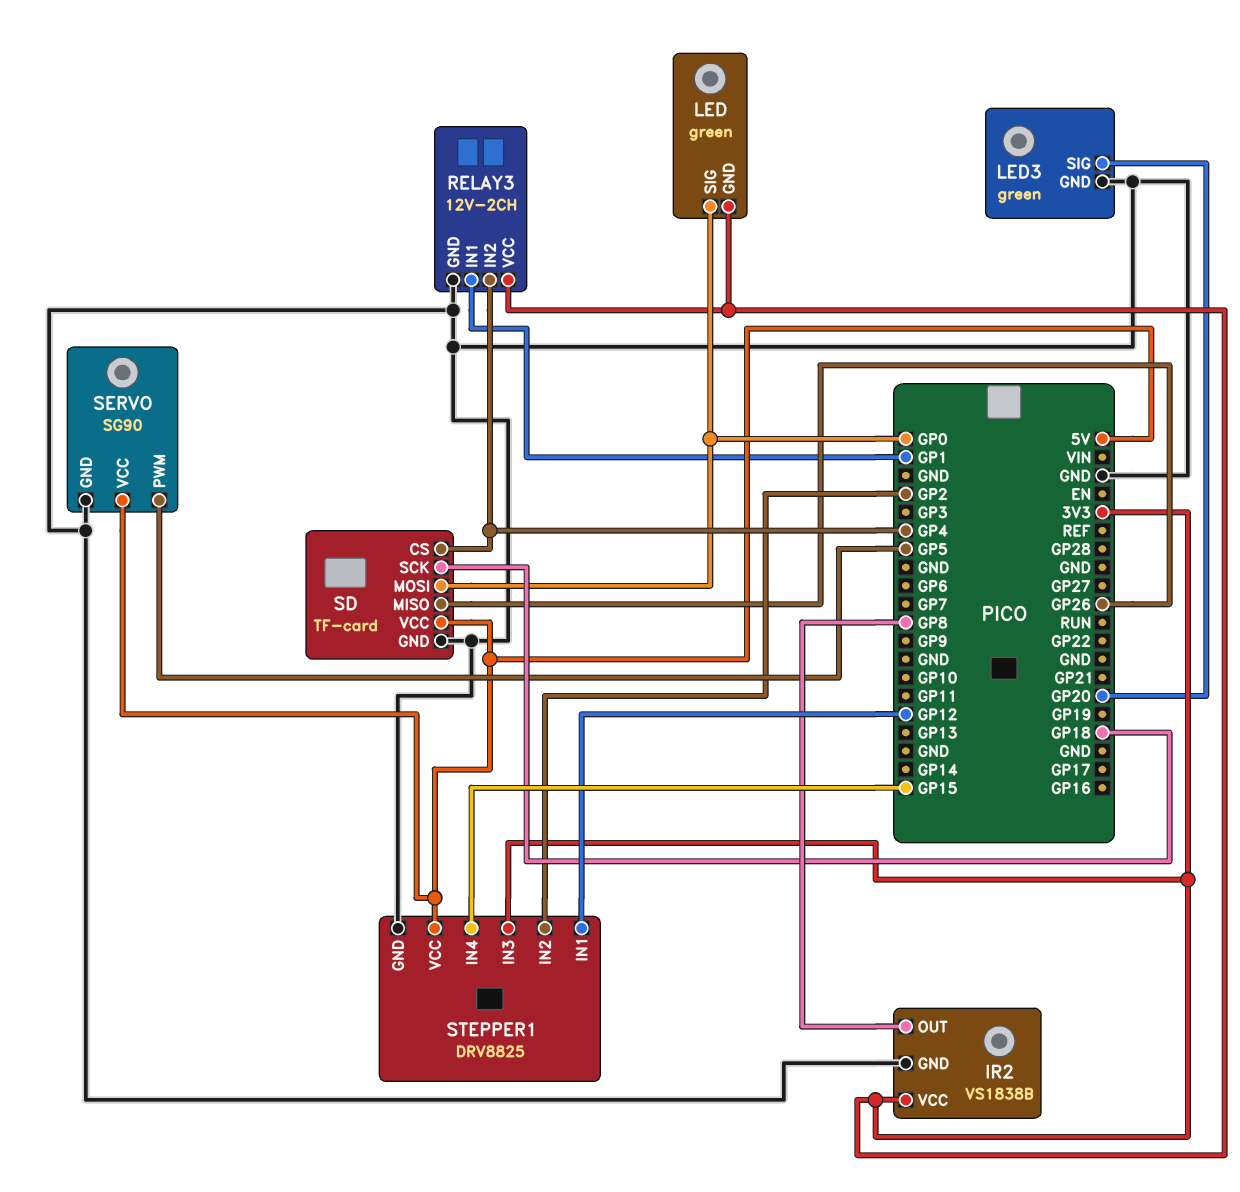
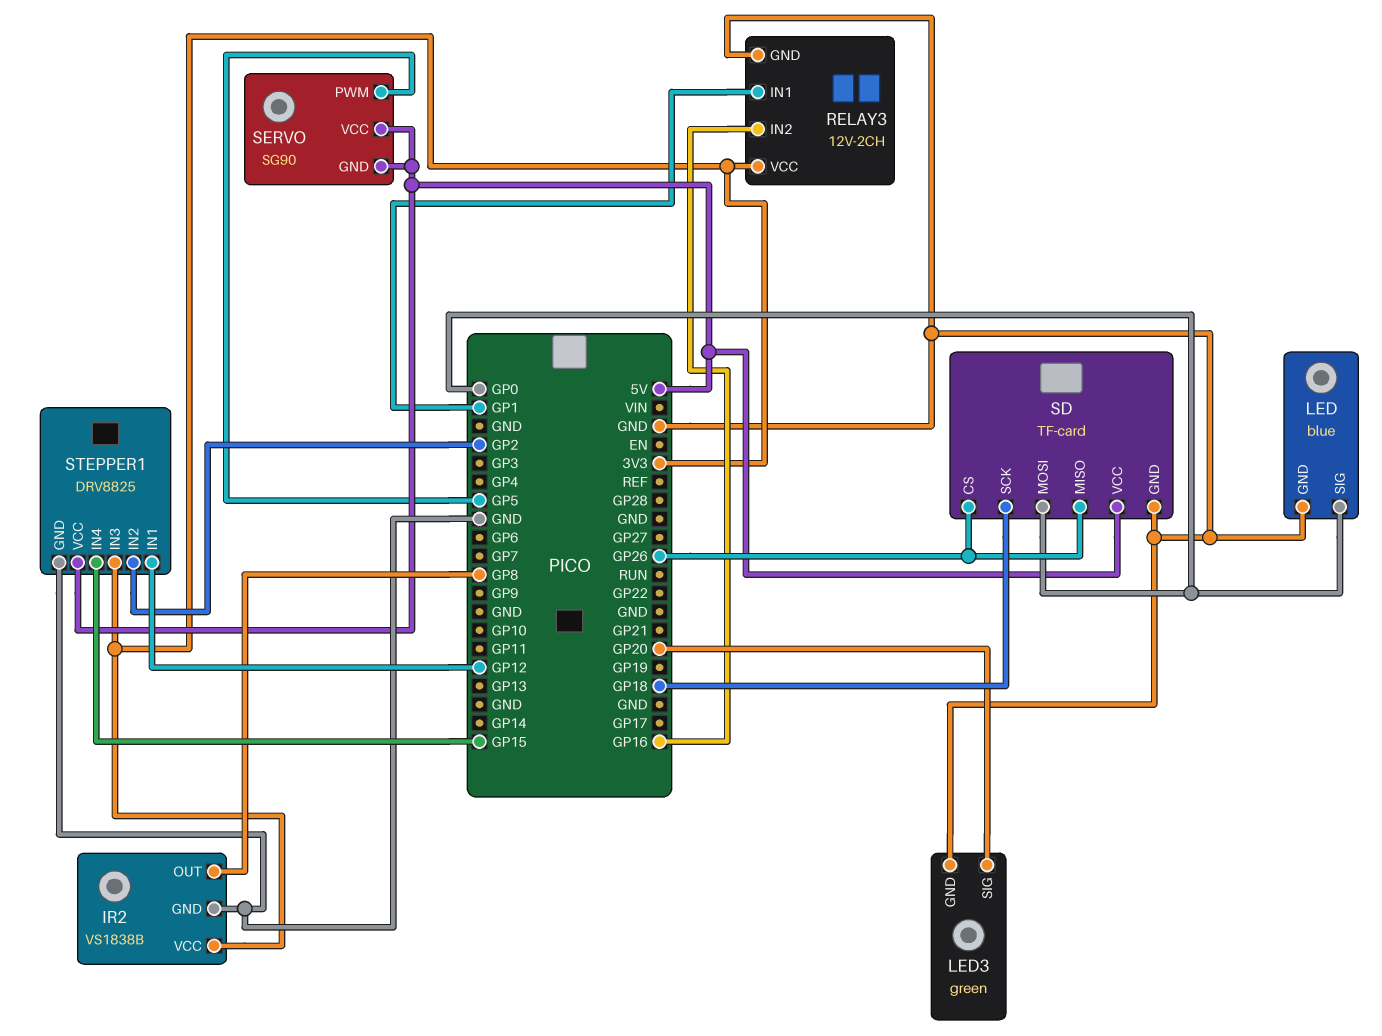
LED: green -> blue
LED pin GND: 3V3 -> GND
RELAY3 pin IN2: GP4 -> GP16
SD pin CS: GP4 -> GP26
SERVO pin GND: GND -> 5V

